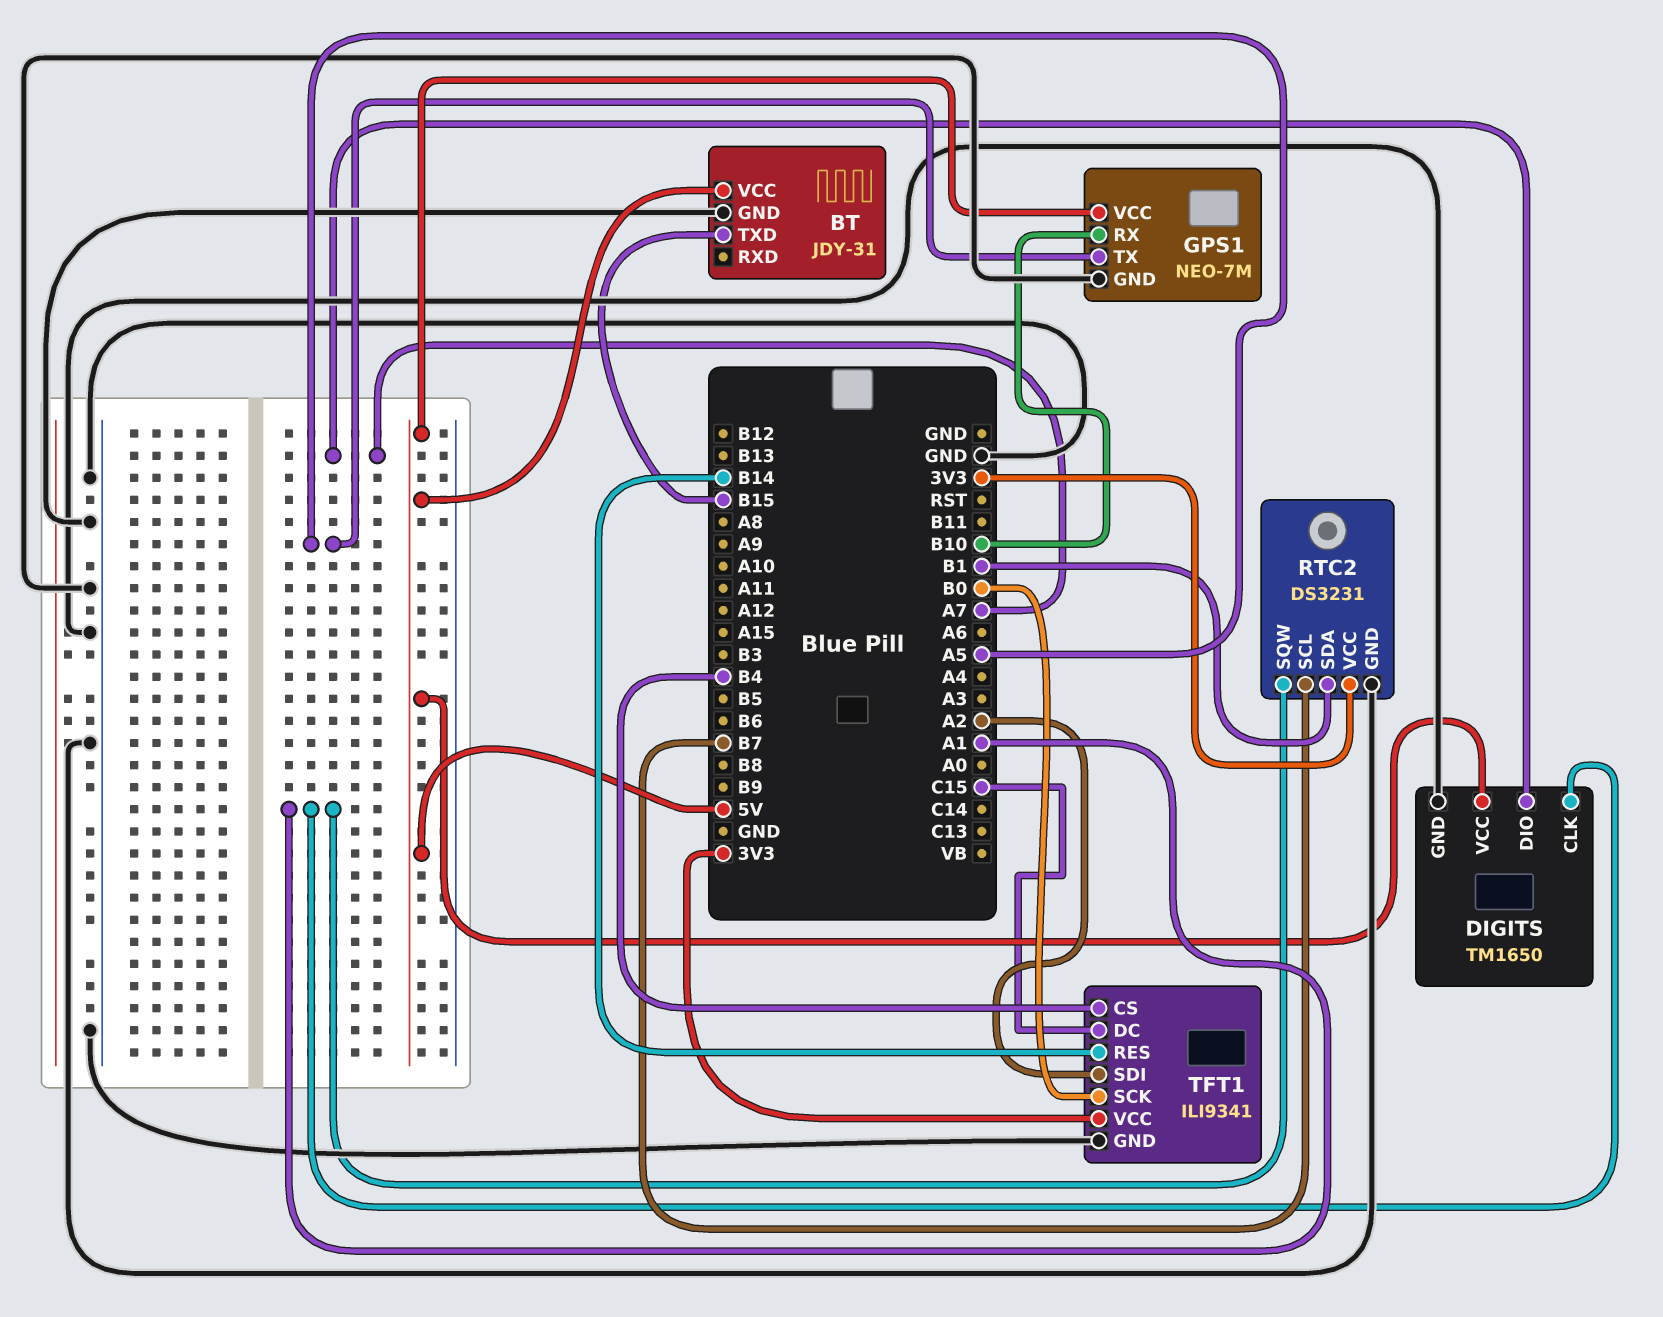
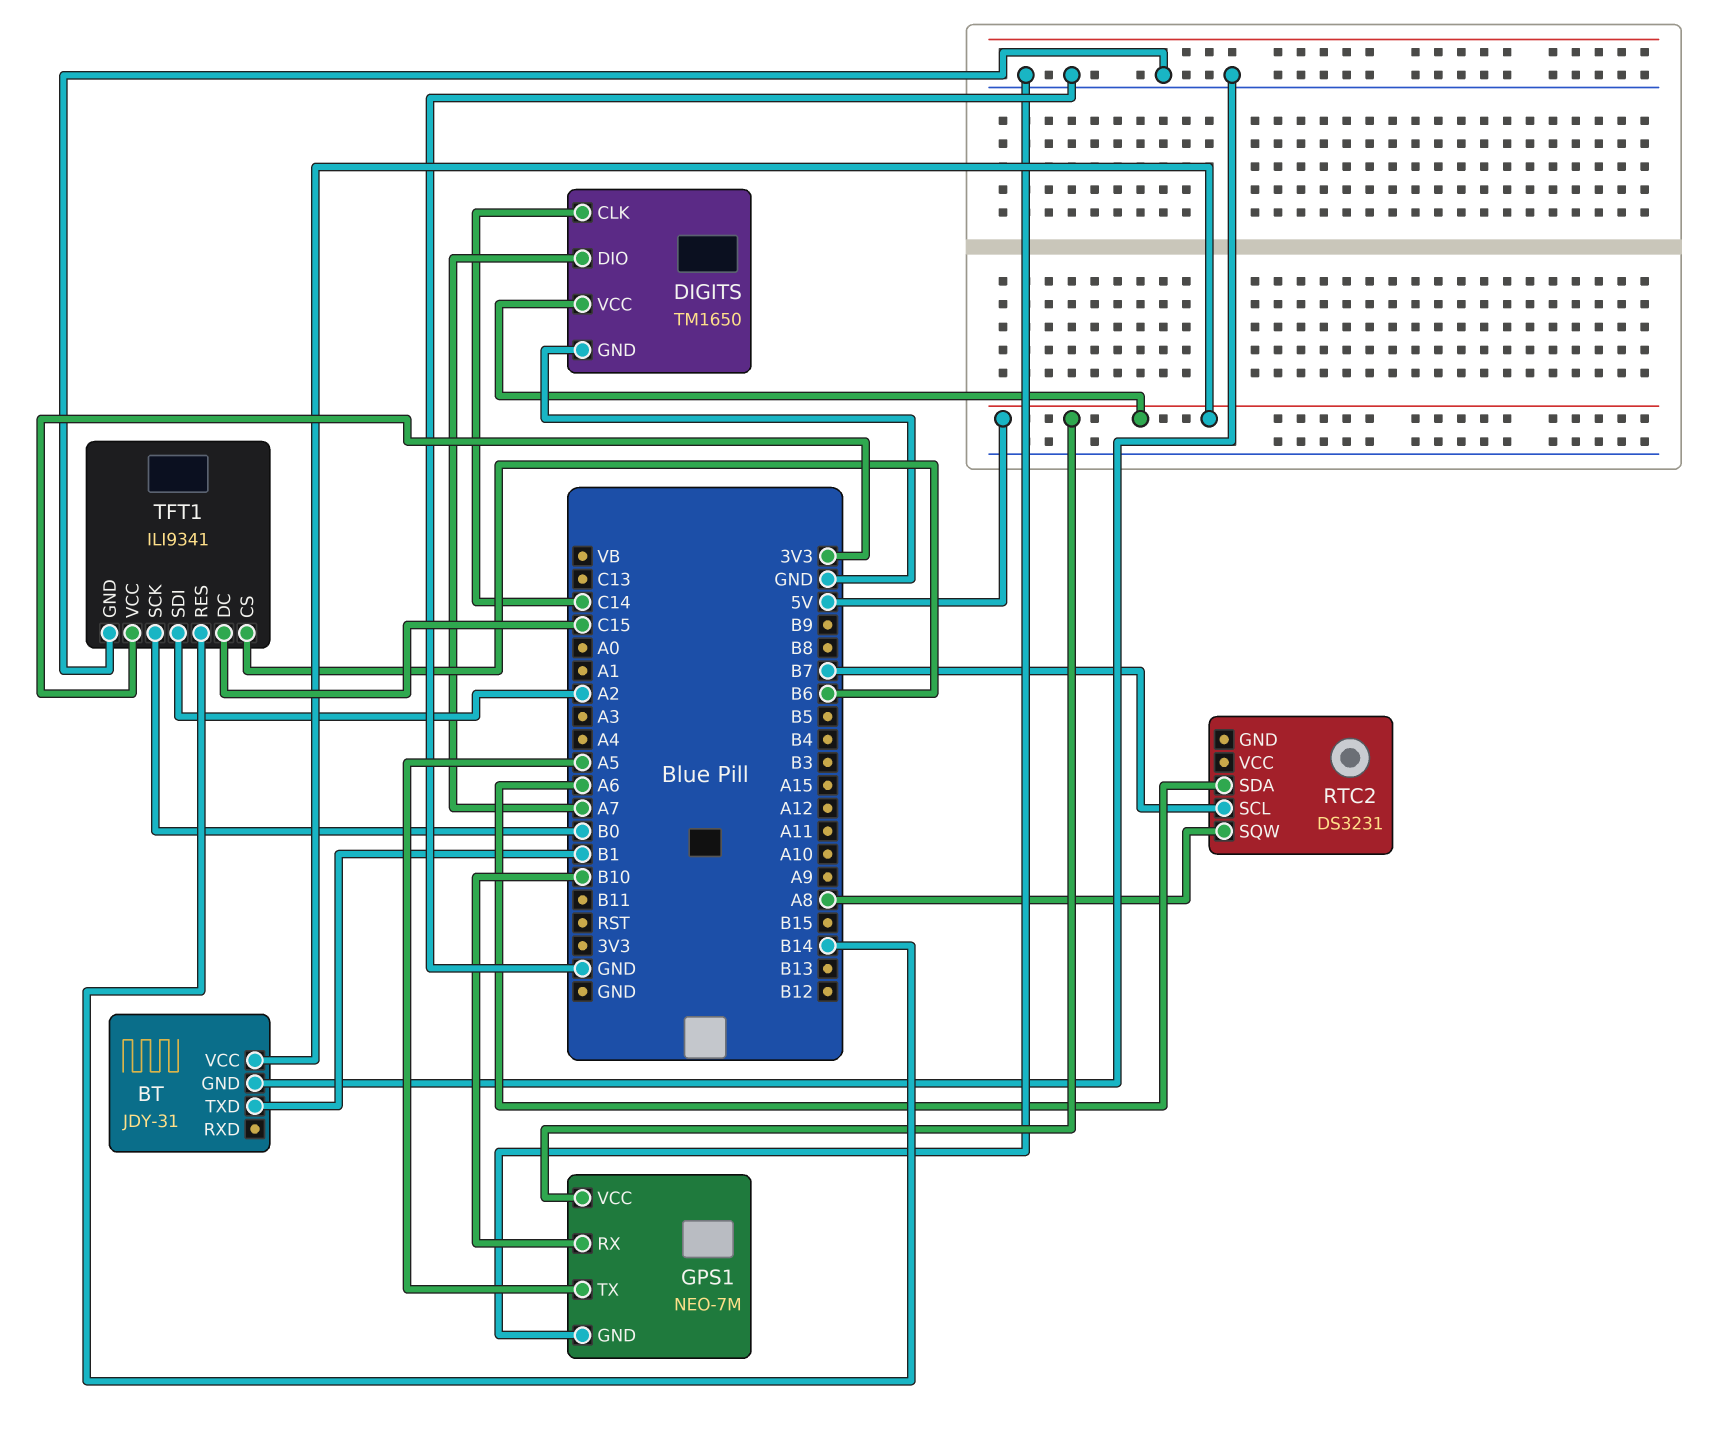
BT pin TXD: B15 -> B1
DIGITS pin CLK: A1 -> C14
RTC2 pin GND: GND -> none
RTC2 pin SDA: B1 -> A6
RTC2 pin SQW: A1 -> A8
RTC2 pin VCC: 3V3 -> none
TFT1 pin CS: B4 -> B6

